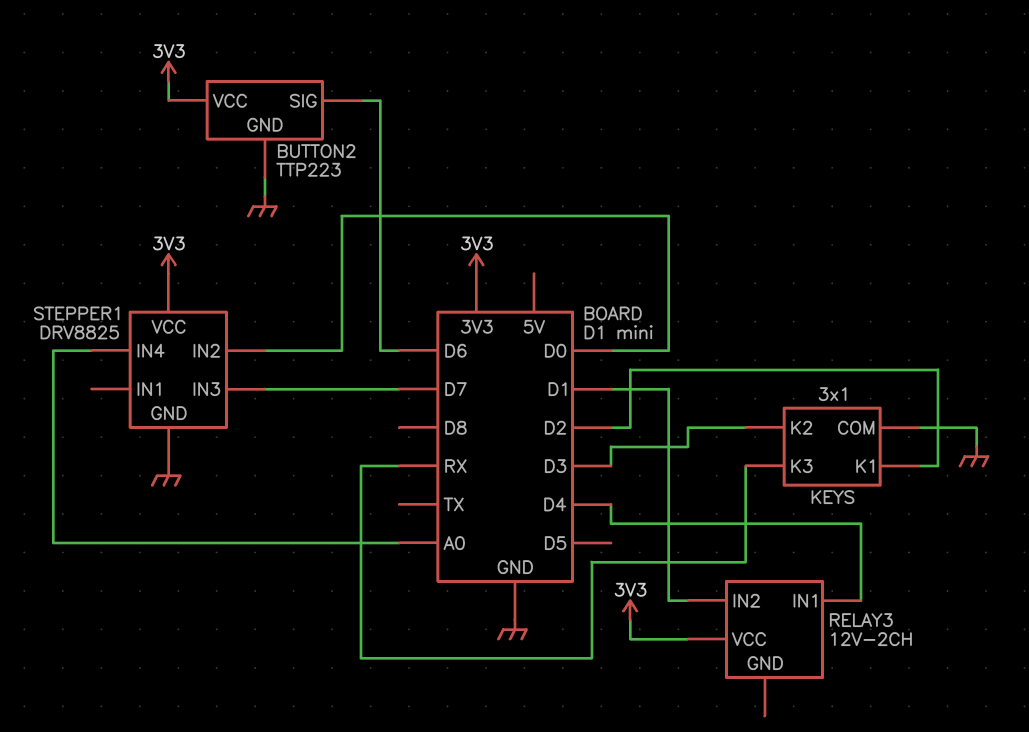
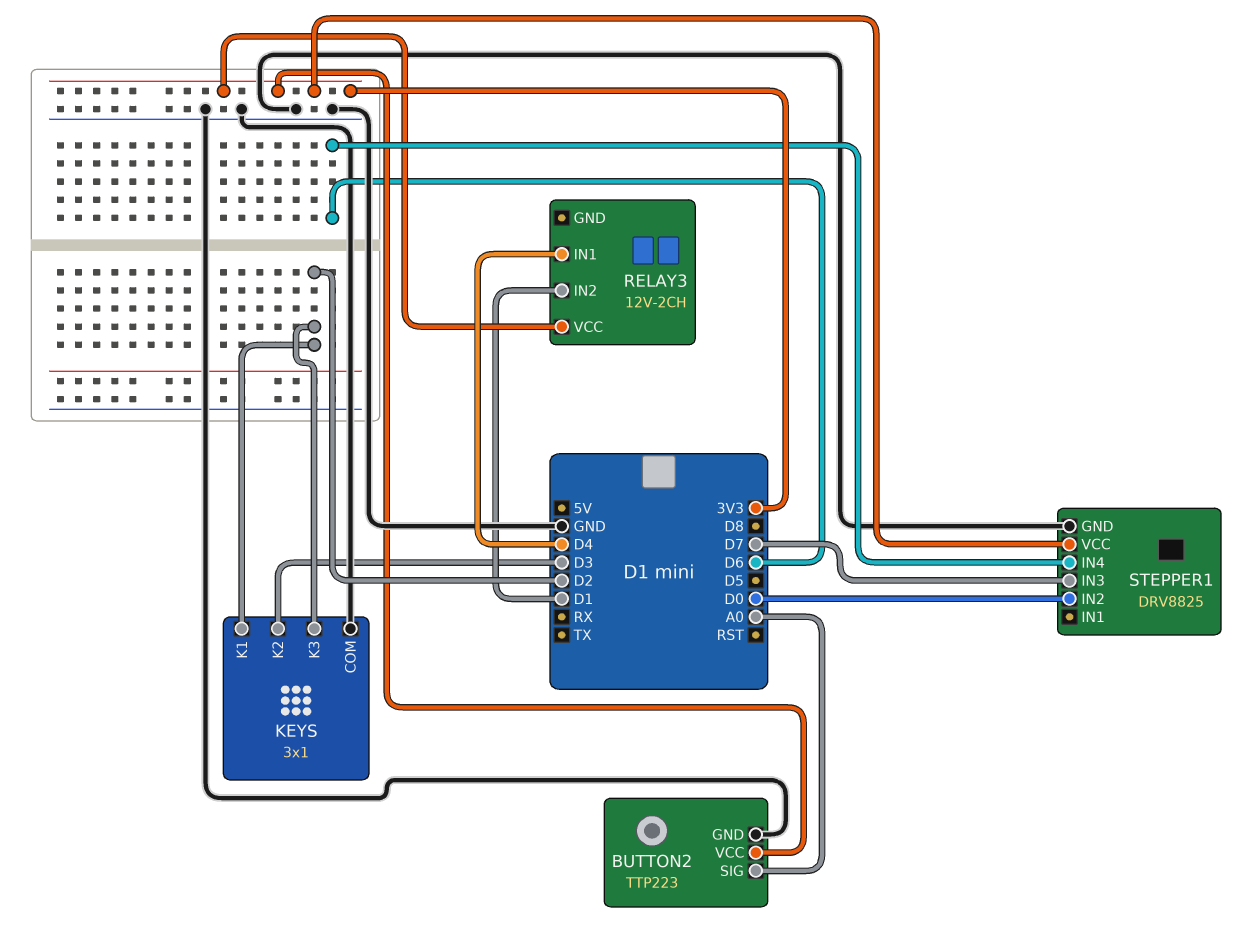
BUTTON2 pin SIG: D6 -> A0
KEYS pin K3: RX -> D2
STEPPER1 pin IN4: A0 -> D6

